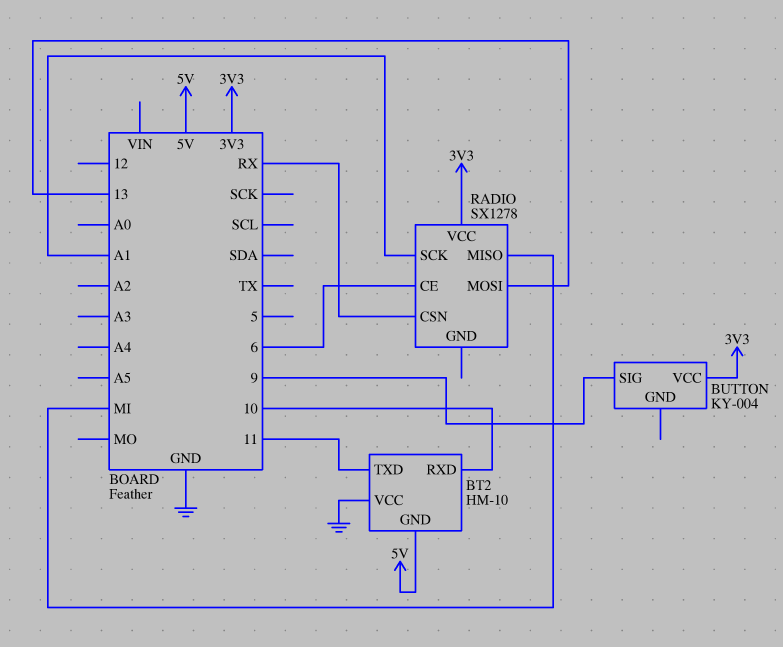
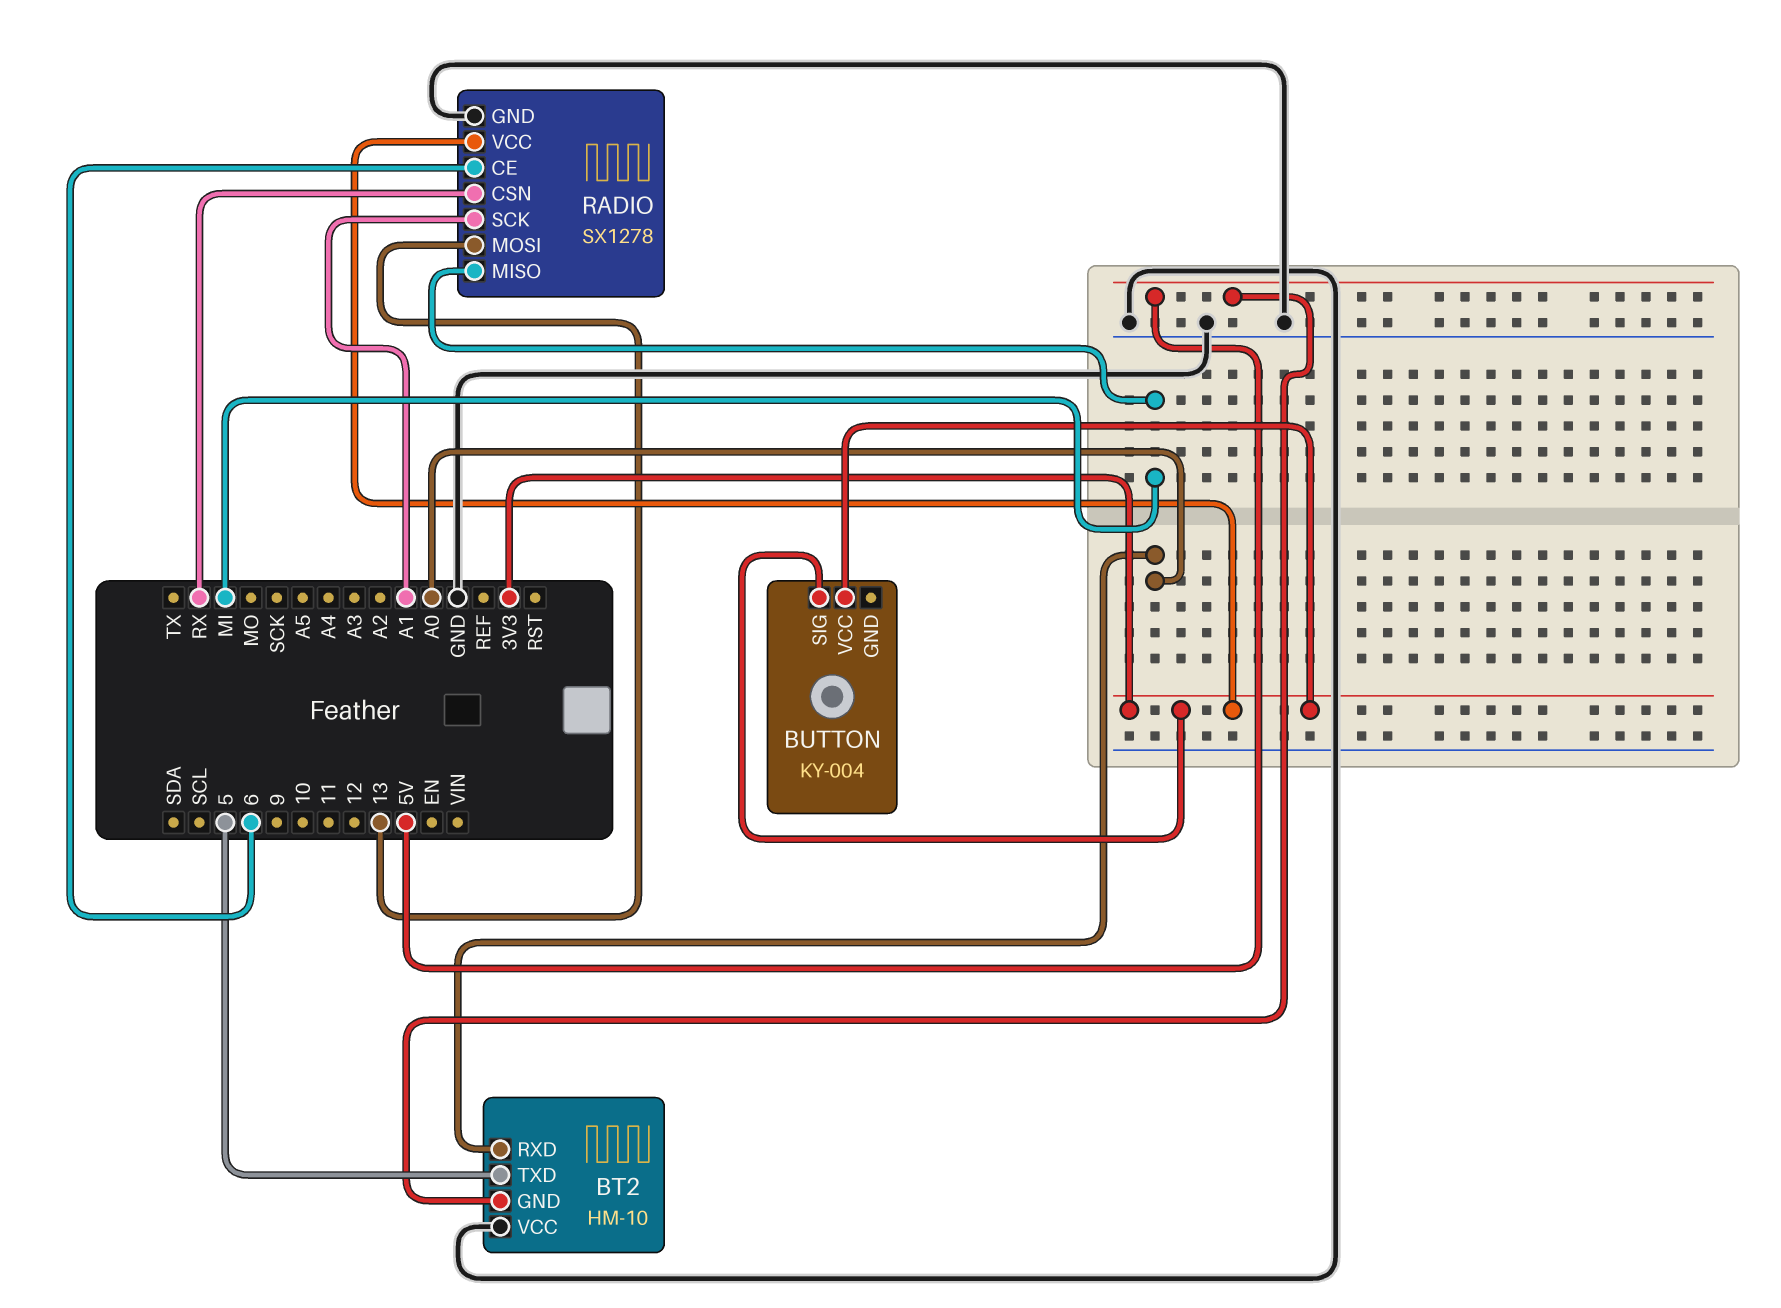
BT2 pin RXD: 10 -> A0
BT2 pin TXD: 11 -> 5
BUTTON pin SIG: 9 -> 3V3
RADIO pin GND: none -> GND

